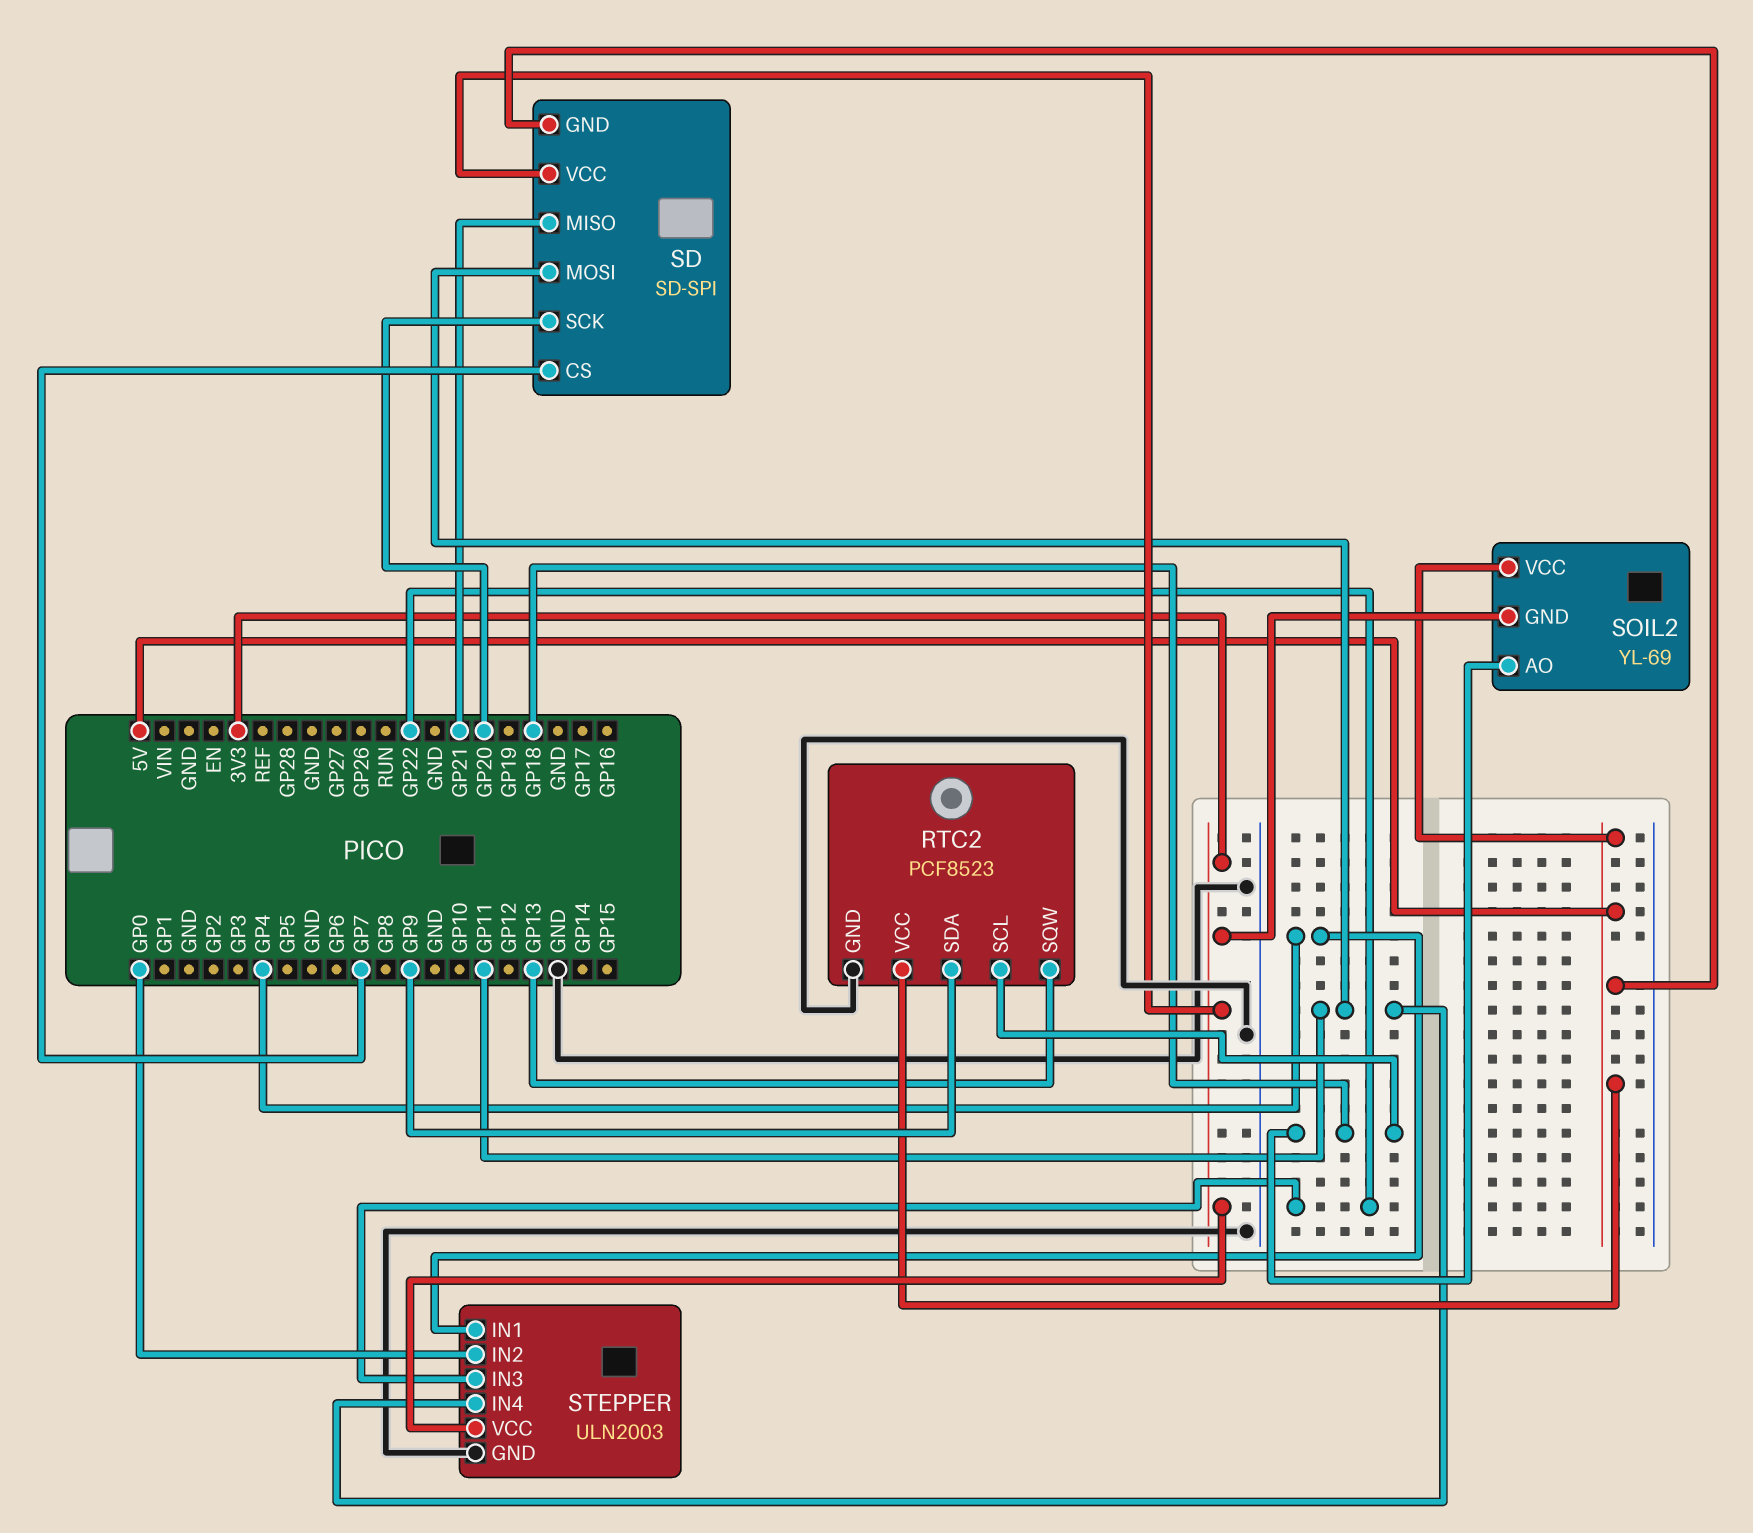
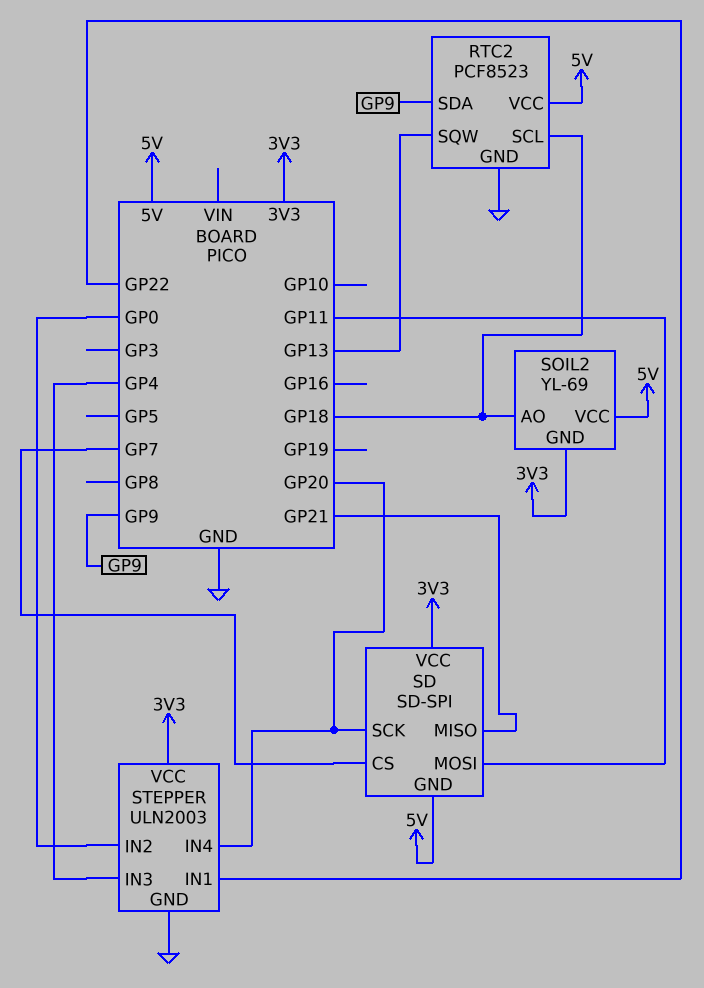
STEPPER pin IN1: GP4 -> GP22
STEPPER pin IN3: GP22 -> GP4
STEPPER pin IN4: GP11 -> GP20

